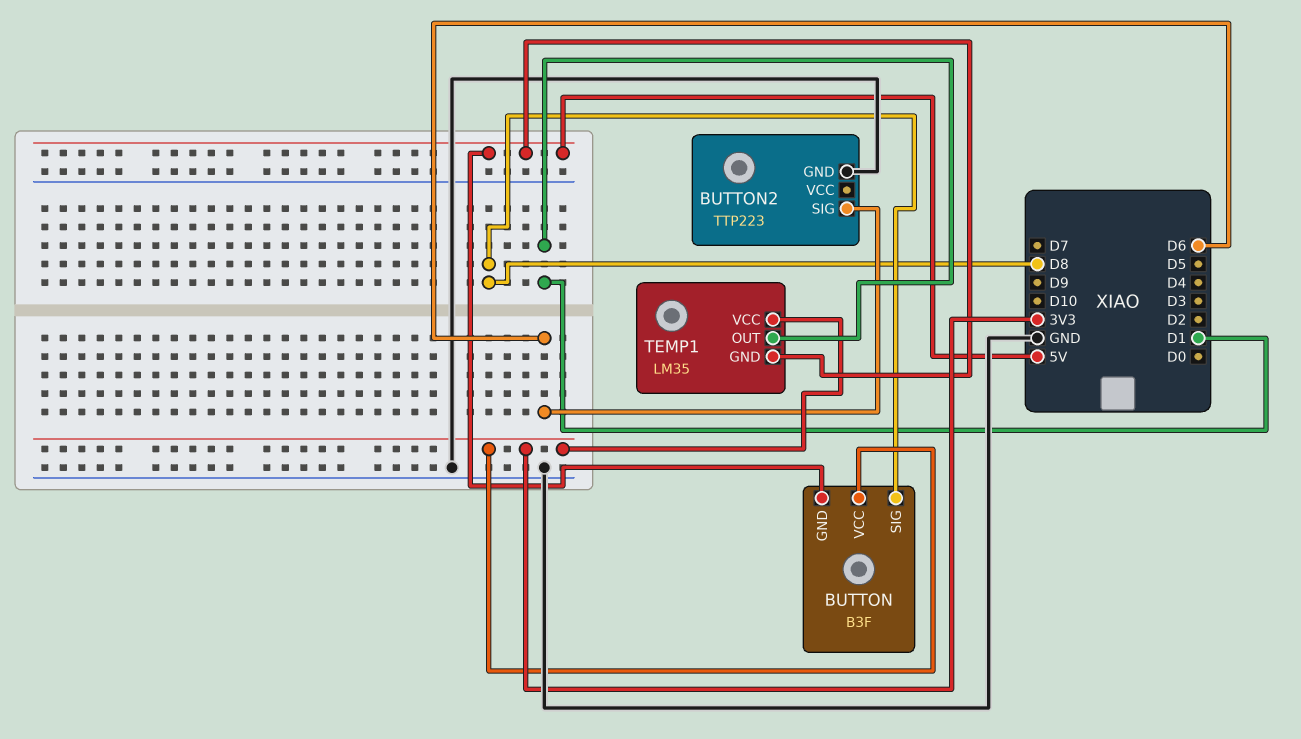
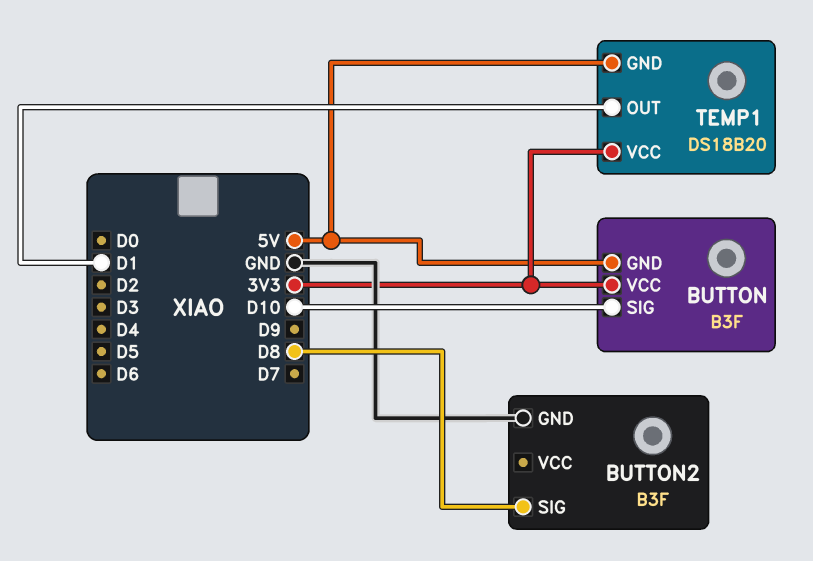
BUTTON pin SIG: D8 -> D10
BUTTON2: TTP223 -> B3F
BUTTON2 pin SIG: D6 -> D8
TEMP1: LM35 -> DS18B20

